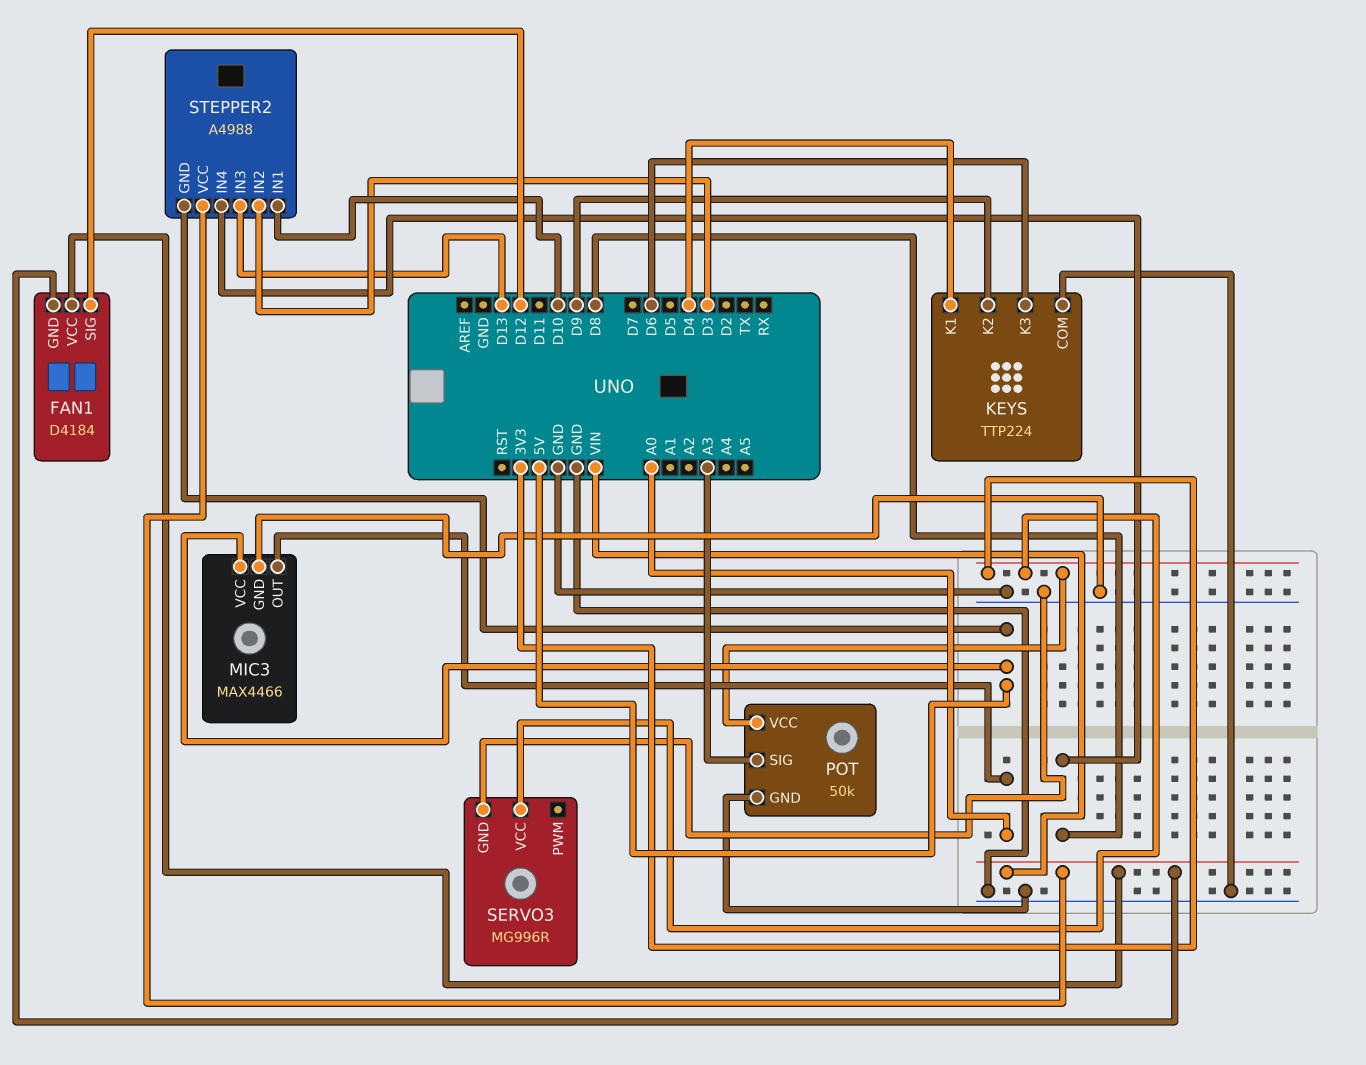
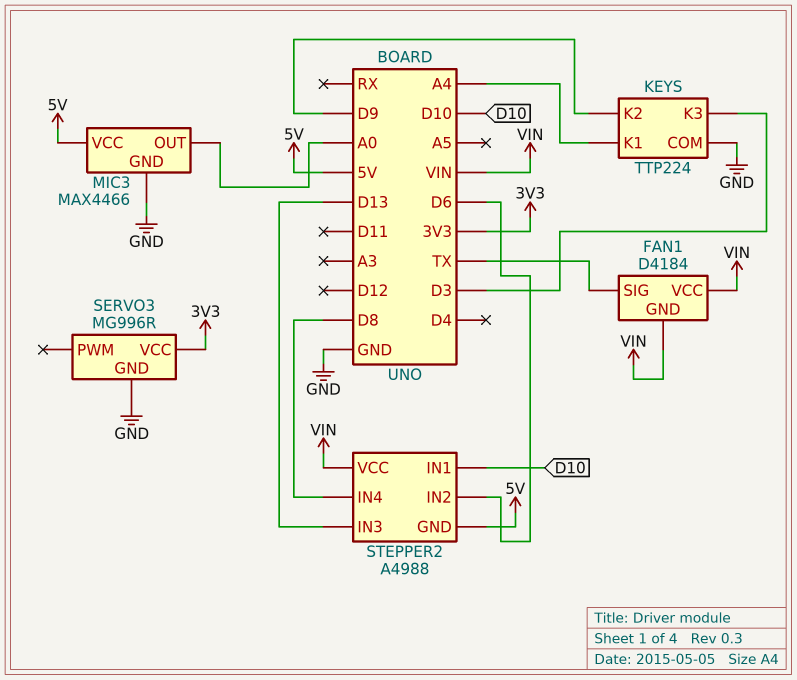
FAN1 pin SIG: D12 -> TX
KEYS pin K1: D4 -> A4
KEYS pin K3: D6 -> D3
POT: 50k -> none
POT pin GND: GND -> none
POT pin SIG: A3 -> none
POT pin VCC: 3V3 -> none
STEPPER2 pin IN2: D3 -> D6

